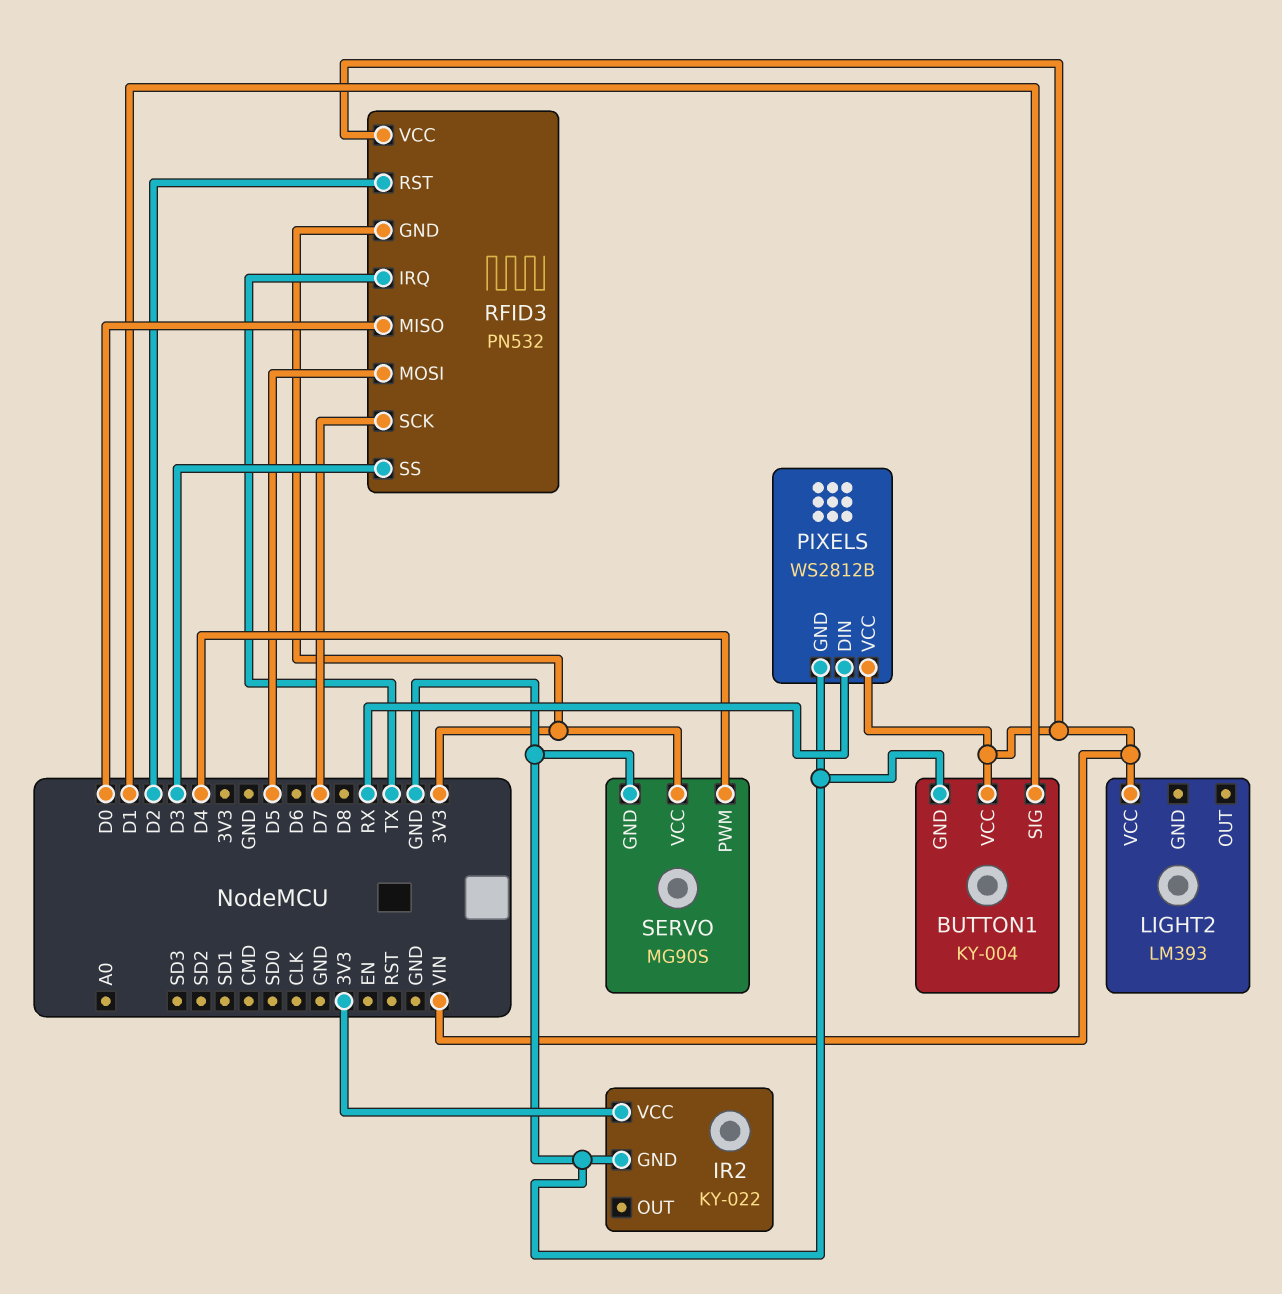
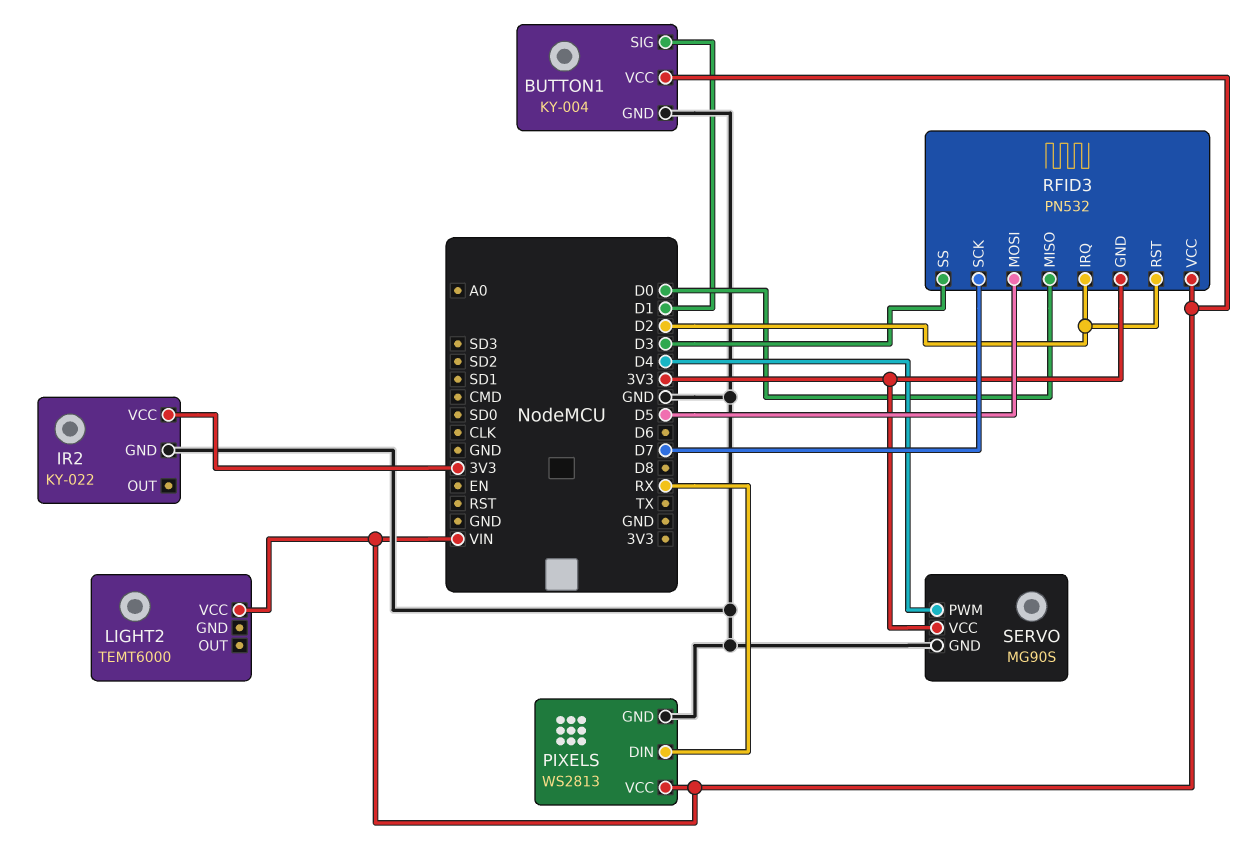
LIGHT2: LM393 -> TEMT6000
PIXELS: WS2812B -> WS2813
RFID3 pin IRQ: TX -> D2

